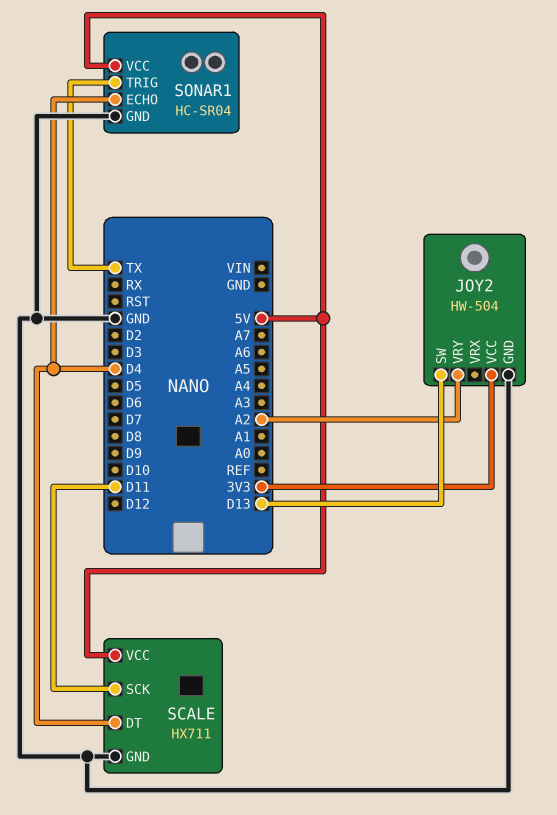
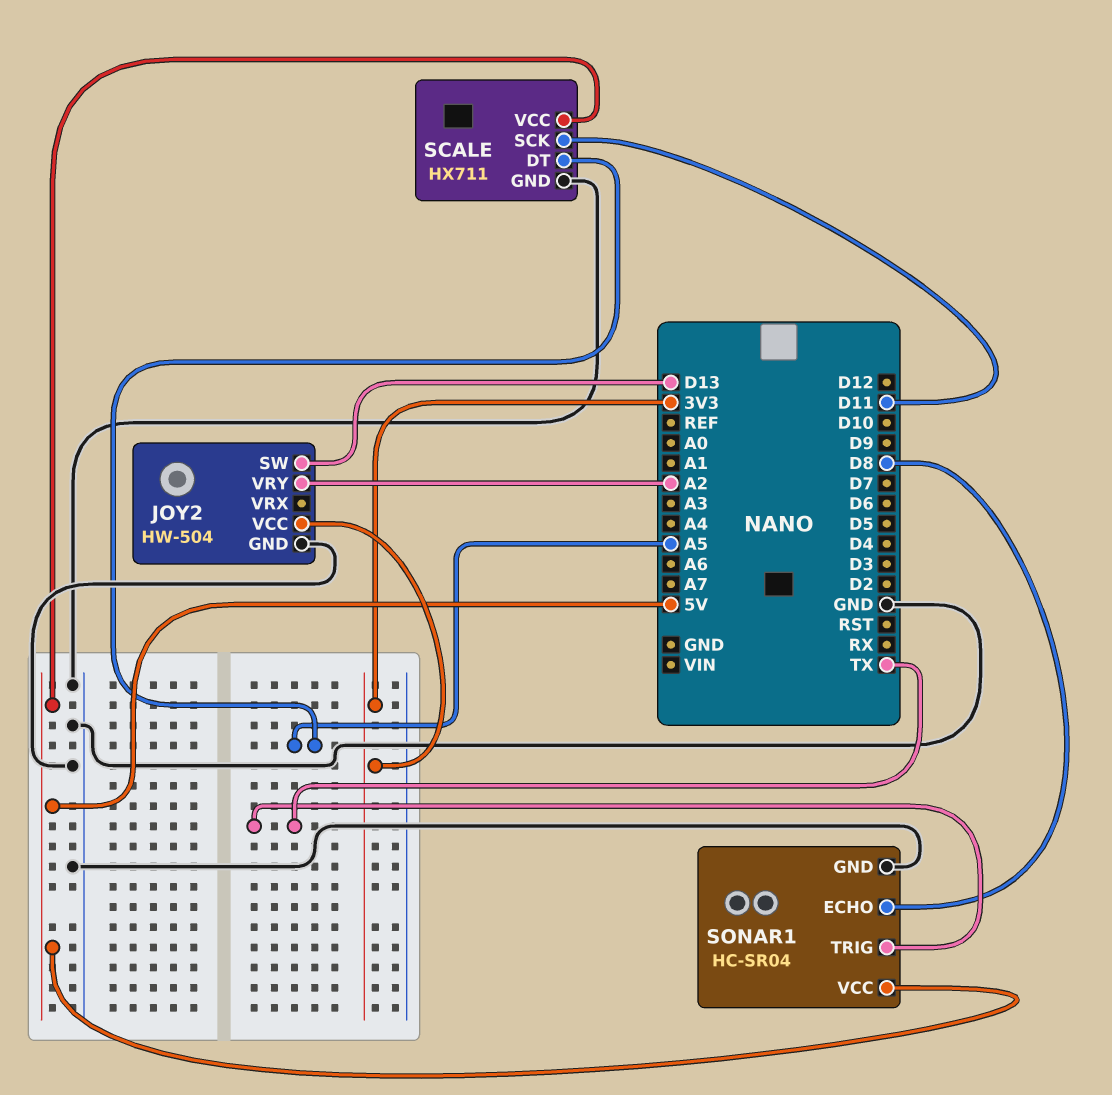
SCALE pin DT: D4 -> A5
SONAR1 pin ECHO: D4 -> D8

